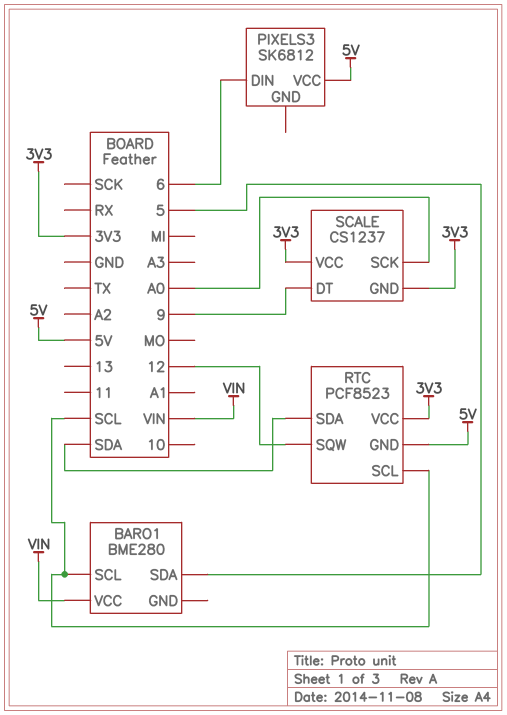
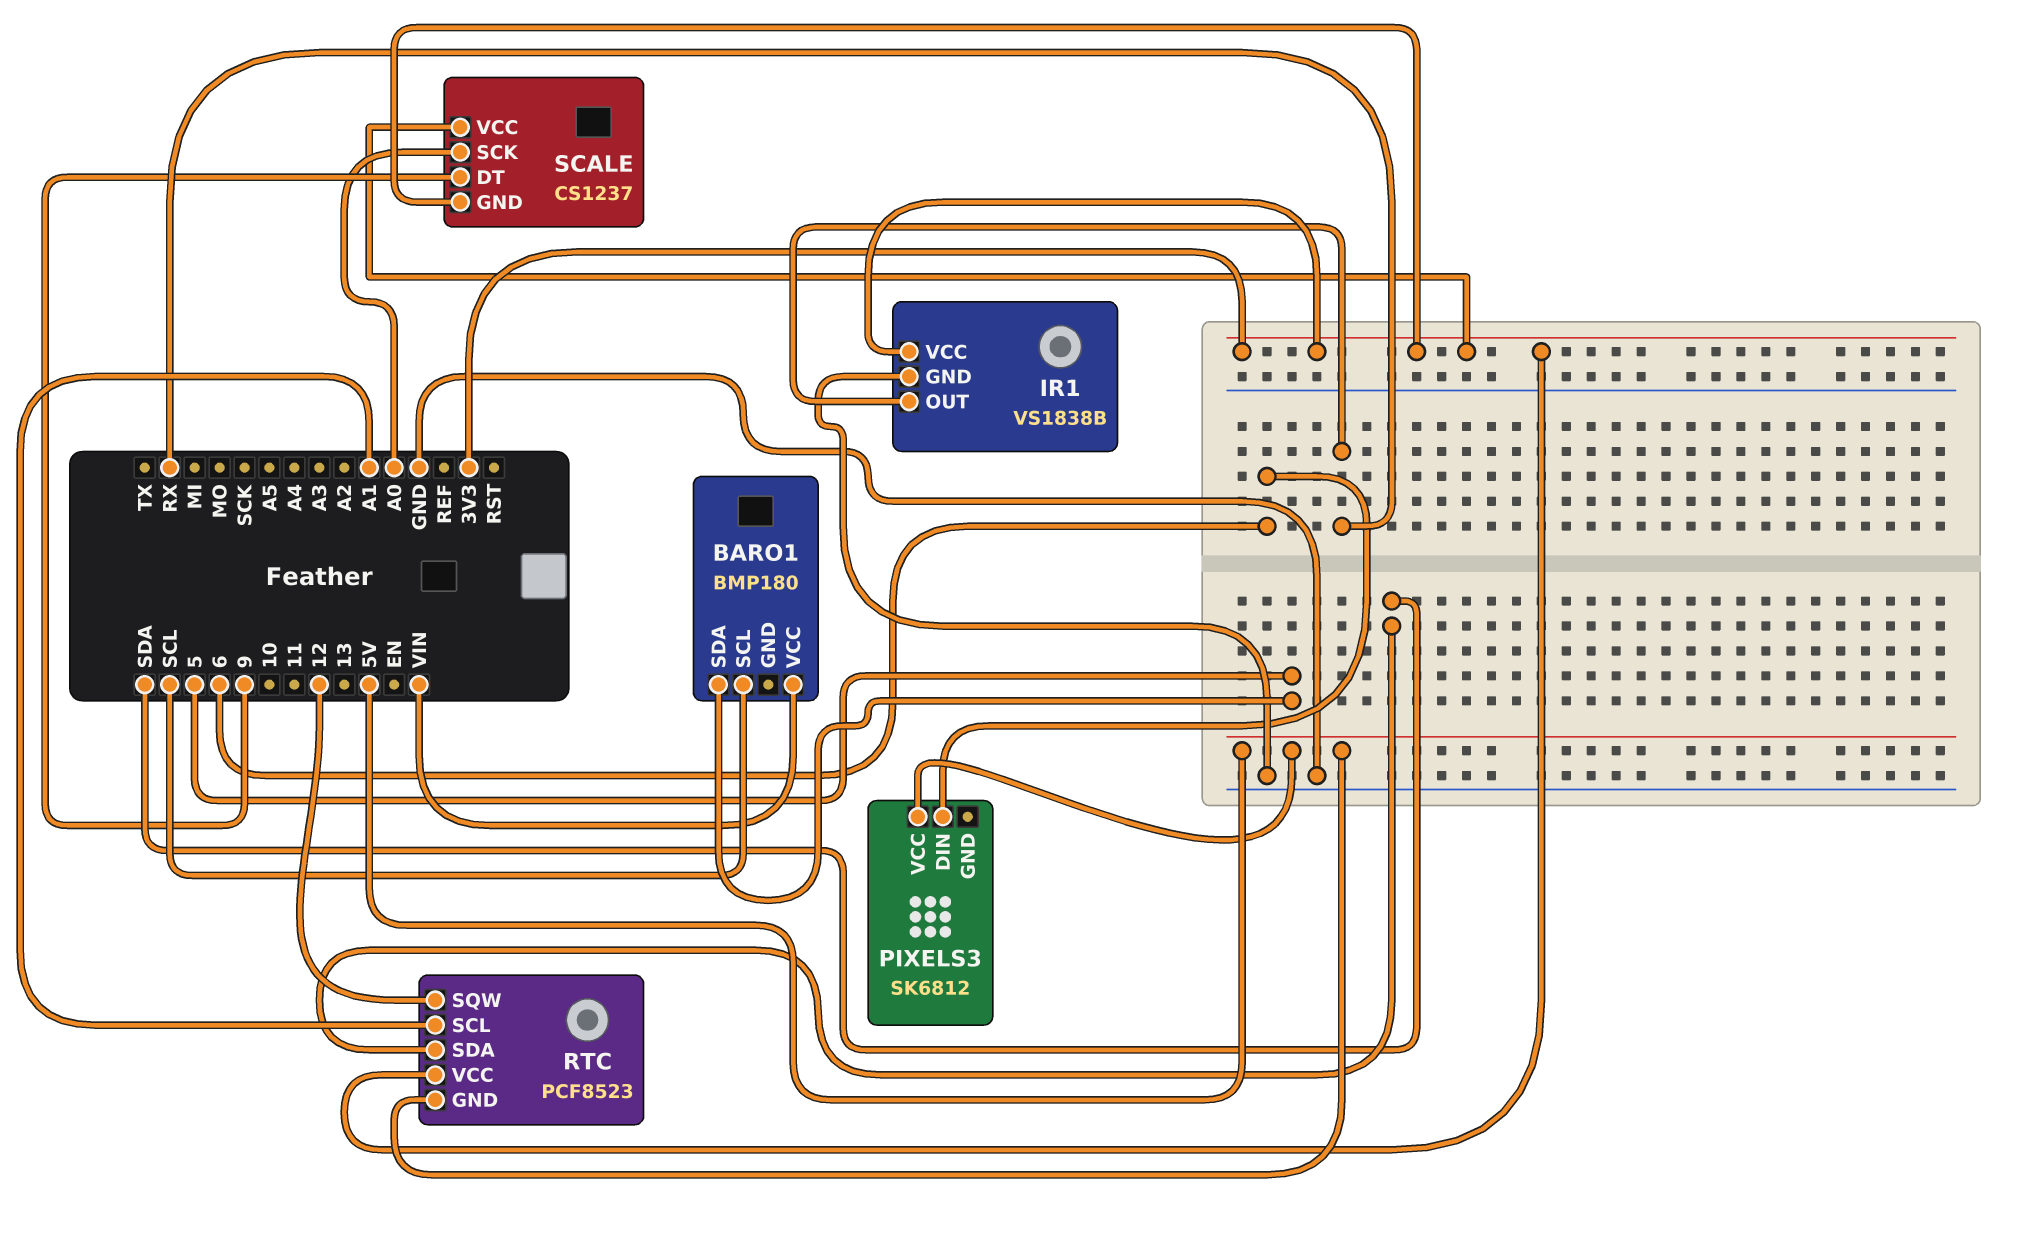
BARO1: BME280 -> BMP180
IR1: none -> VS1838B
IR1 pin GND: none -> GND
IR1 pin OUT: none -> RX
IR1 pin VCC: none -> 3V3
RTC pin SCL: SCL -> A1

